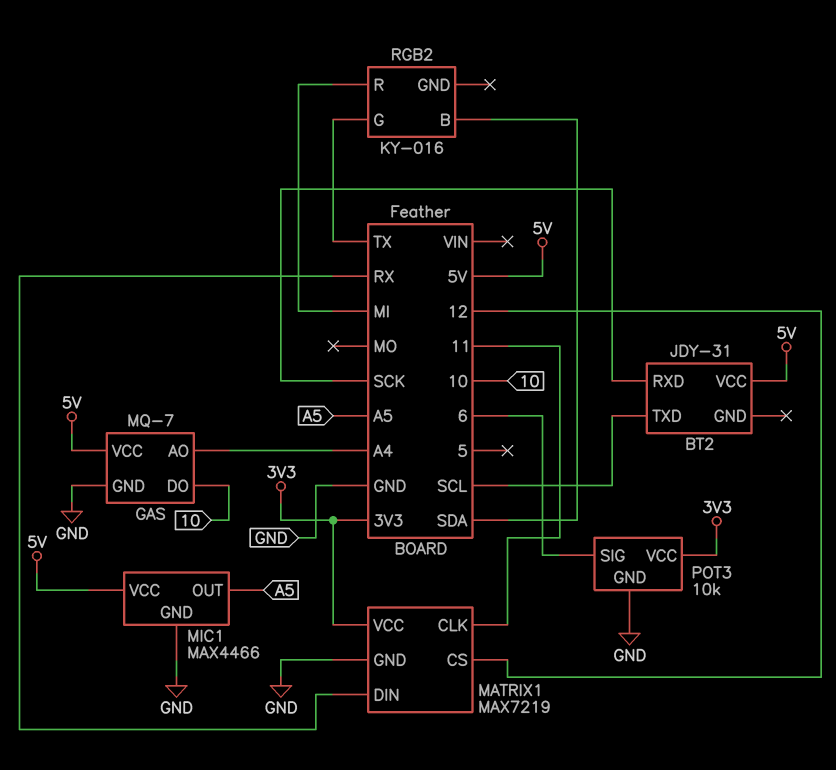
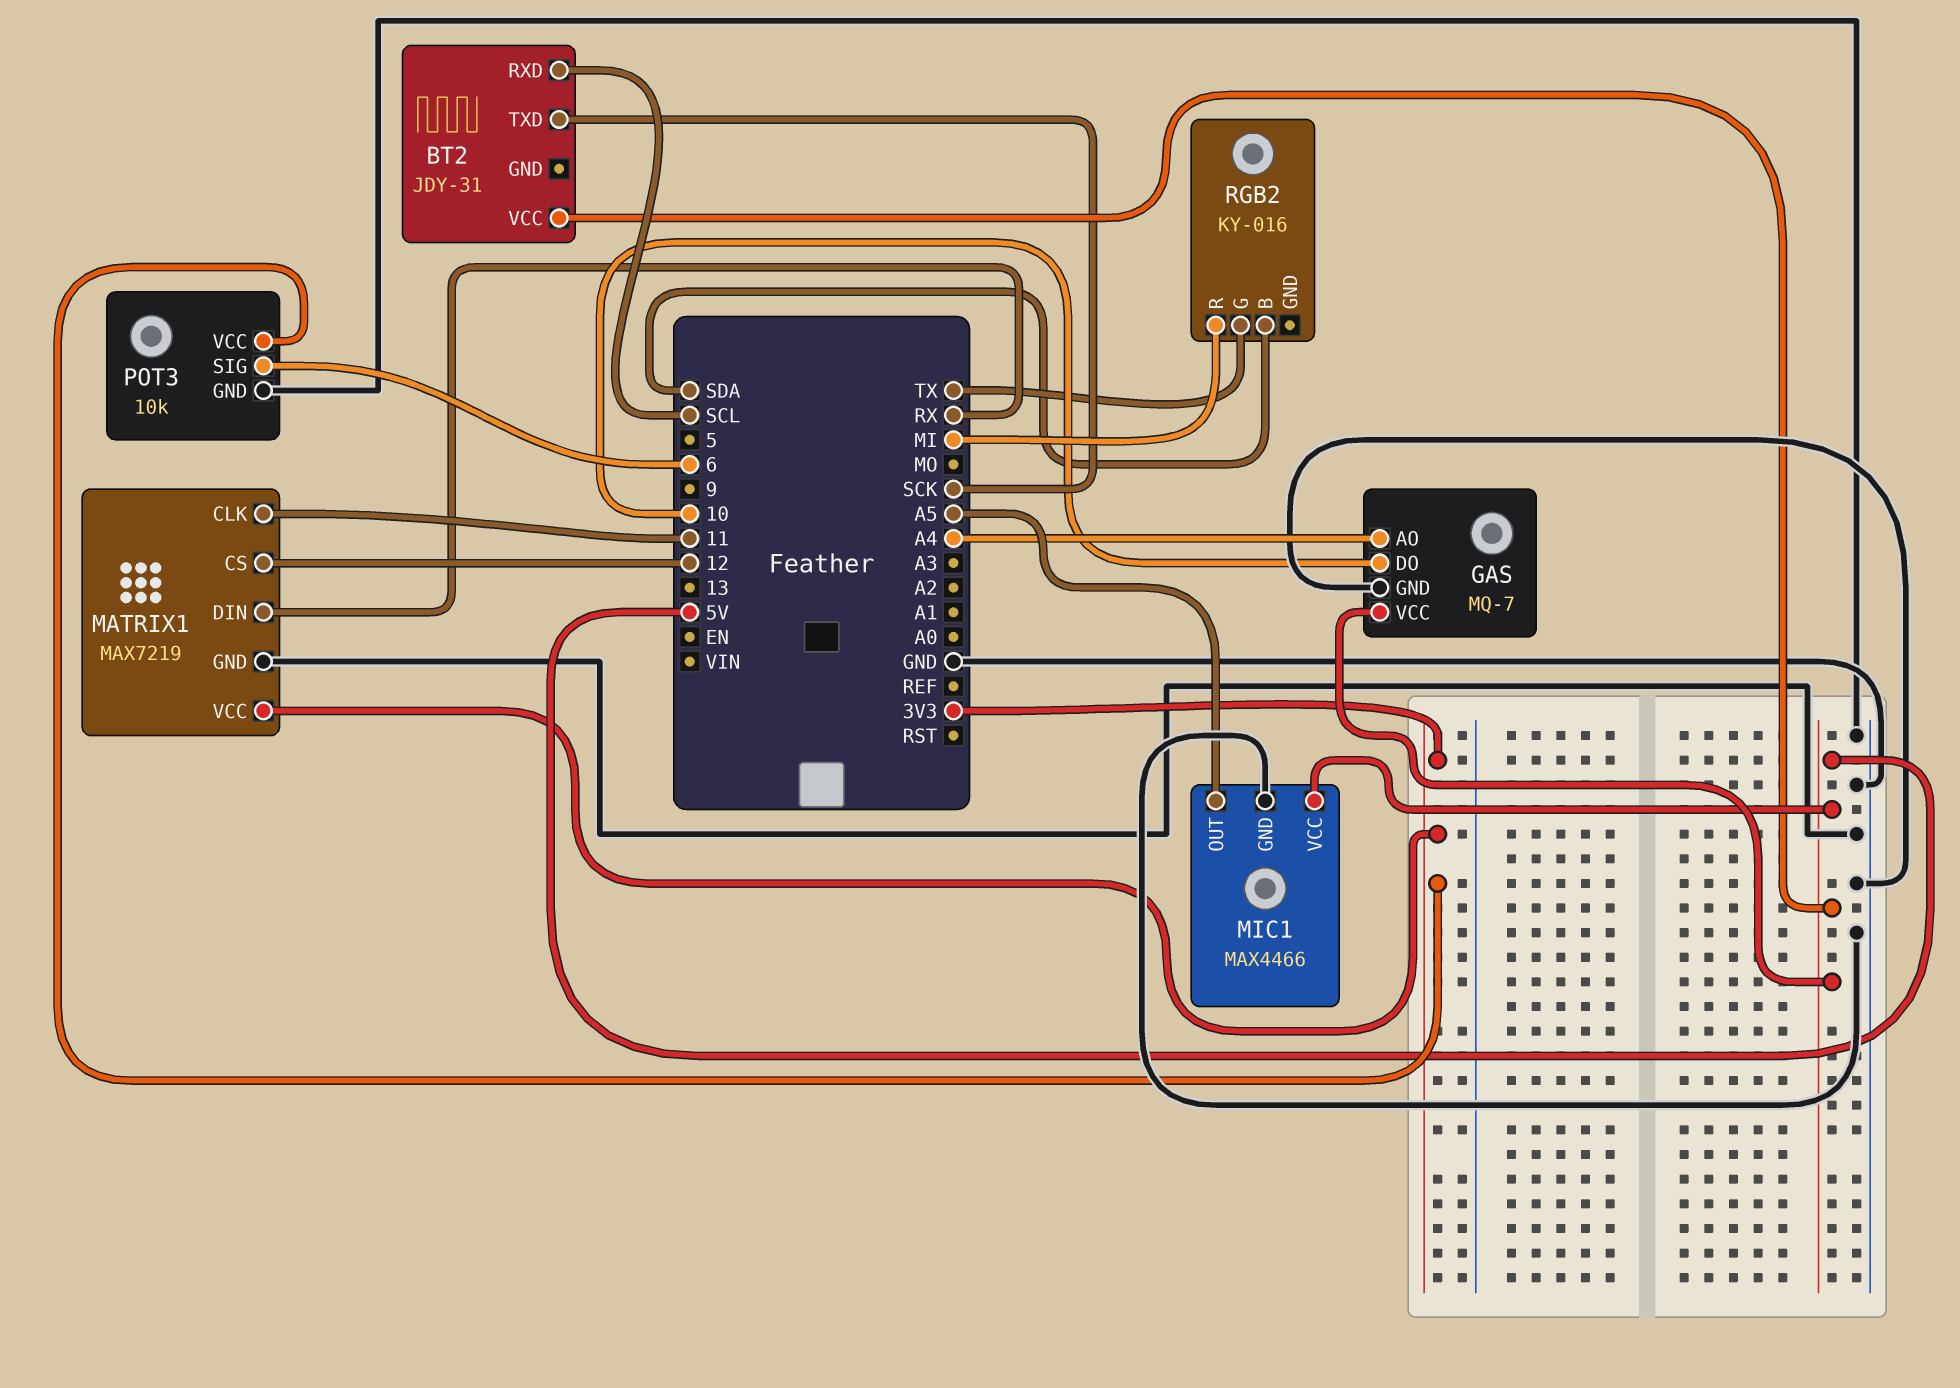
BT2 pin RXD: SCK -> SCL
BT2 pin TXD: SCL -> SCK

